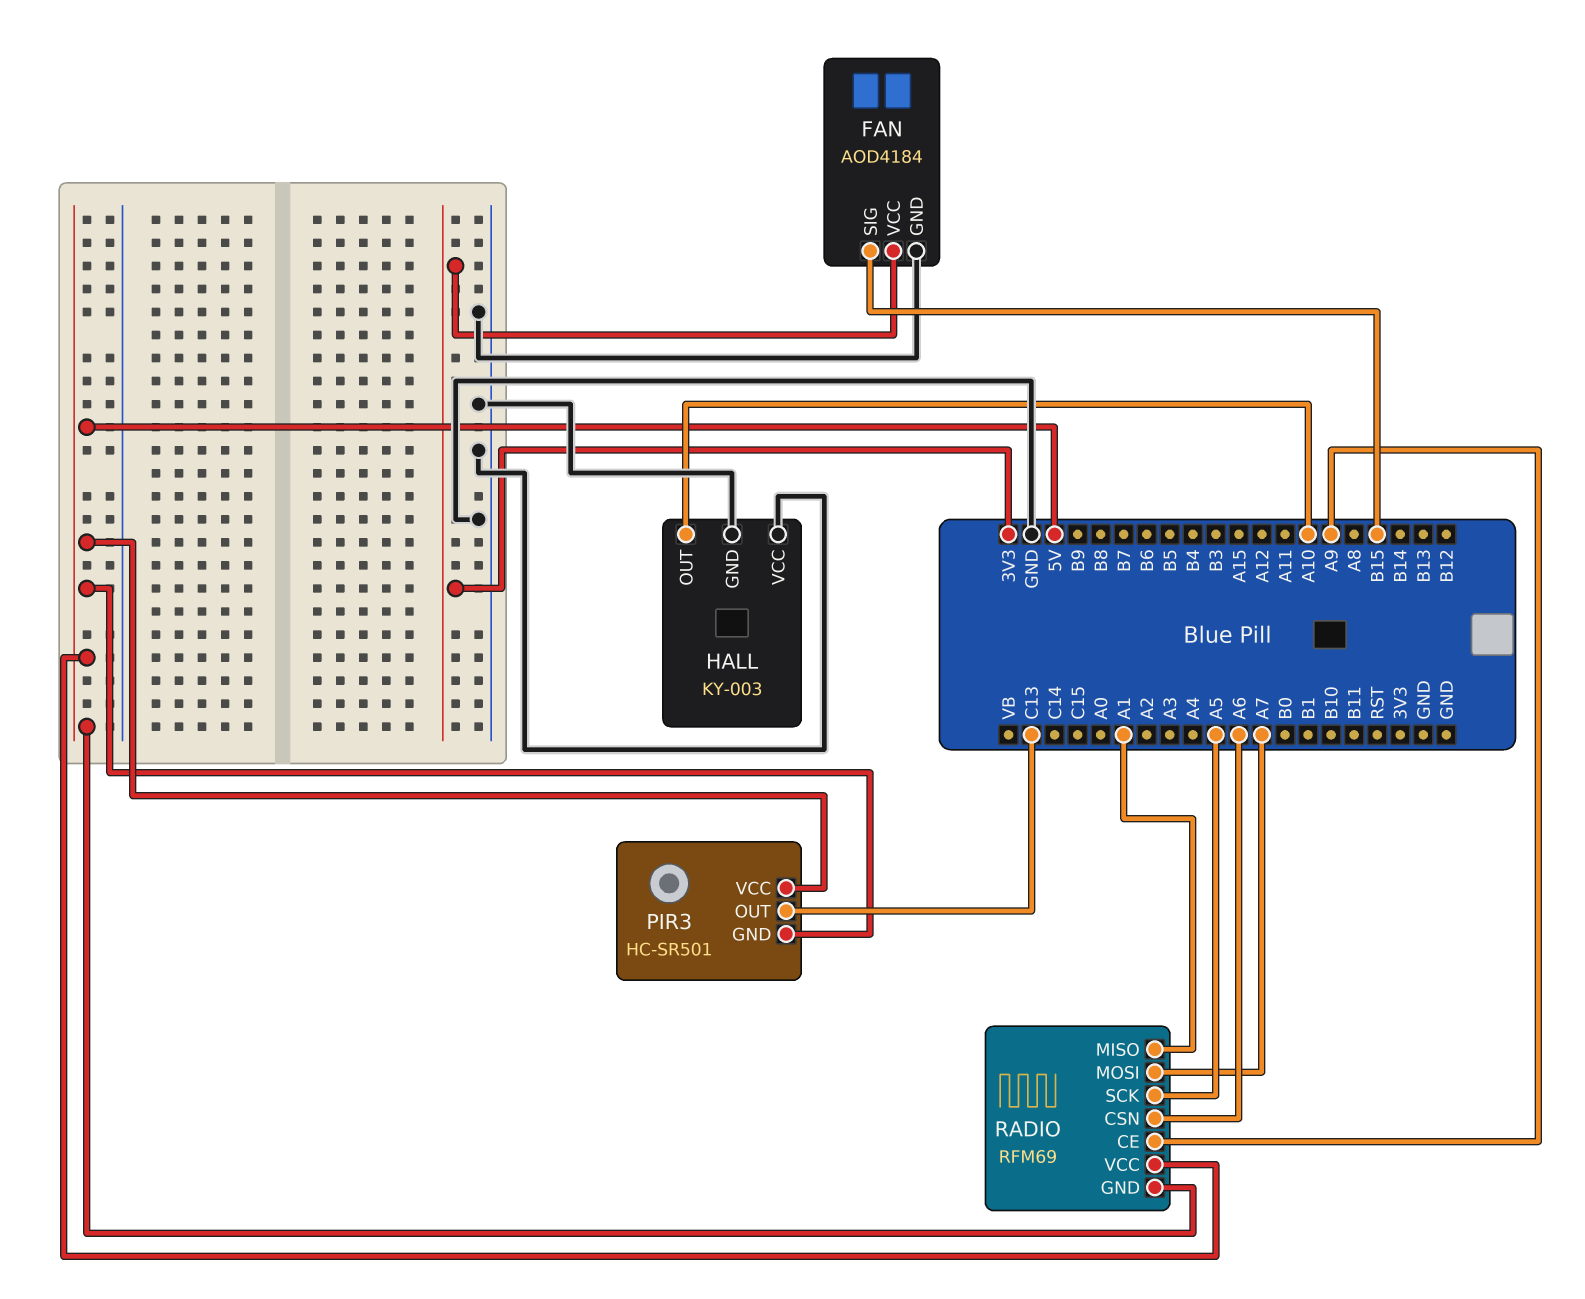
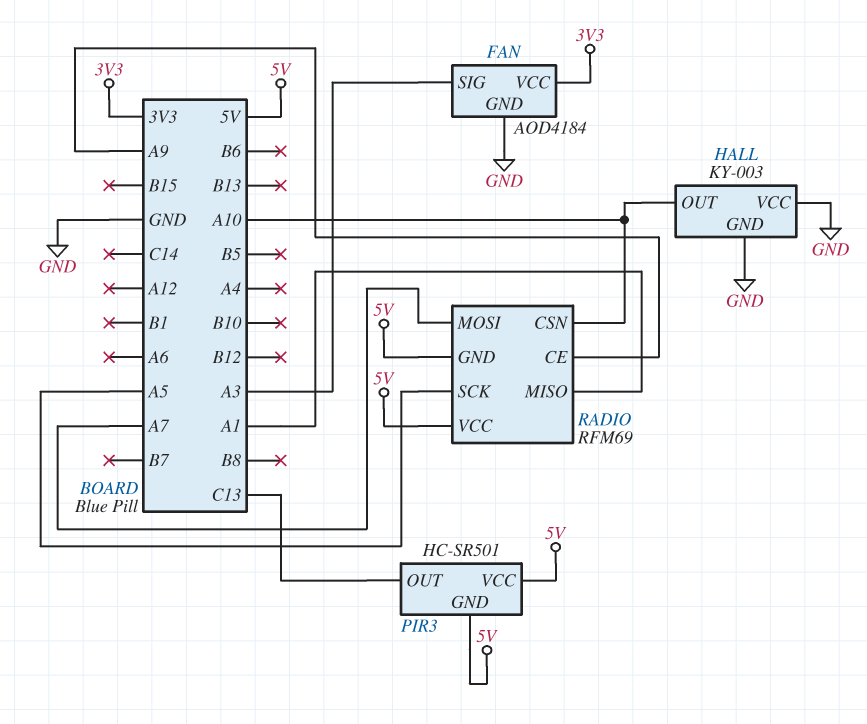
FAN pin SIG: B15 -> A3
RADIO pin CSN: A6 -> A10

